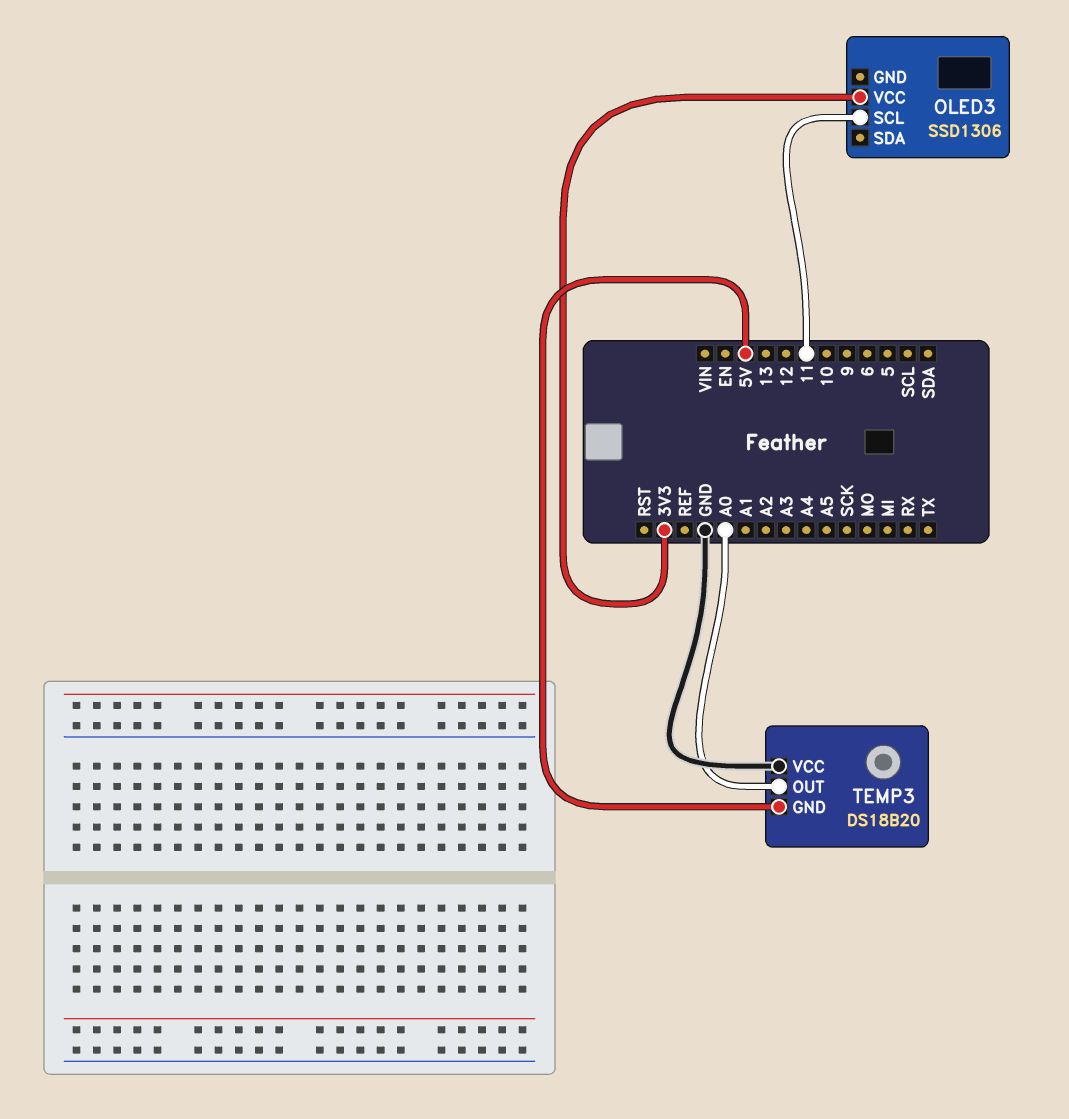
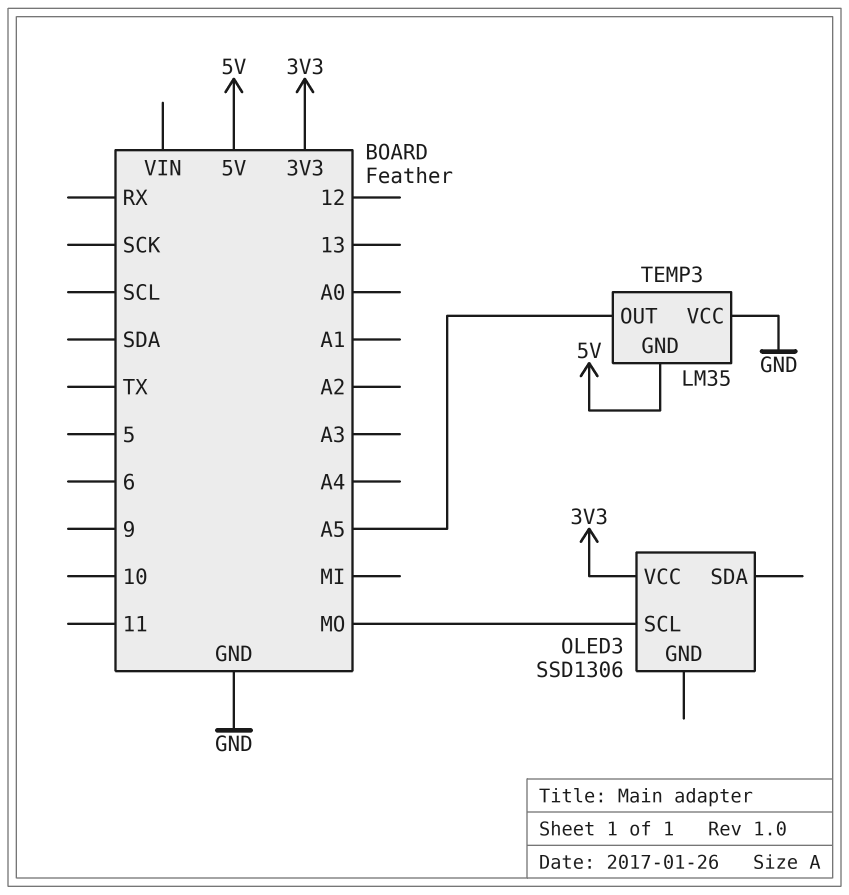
OLED3 pin SCL: 11 -> MO
TEMP3: DS18B20 -> LM35
TEMP3 pin OUT: A0 -> A5

